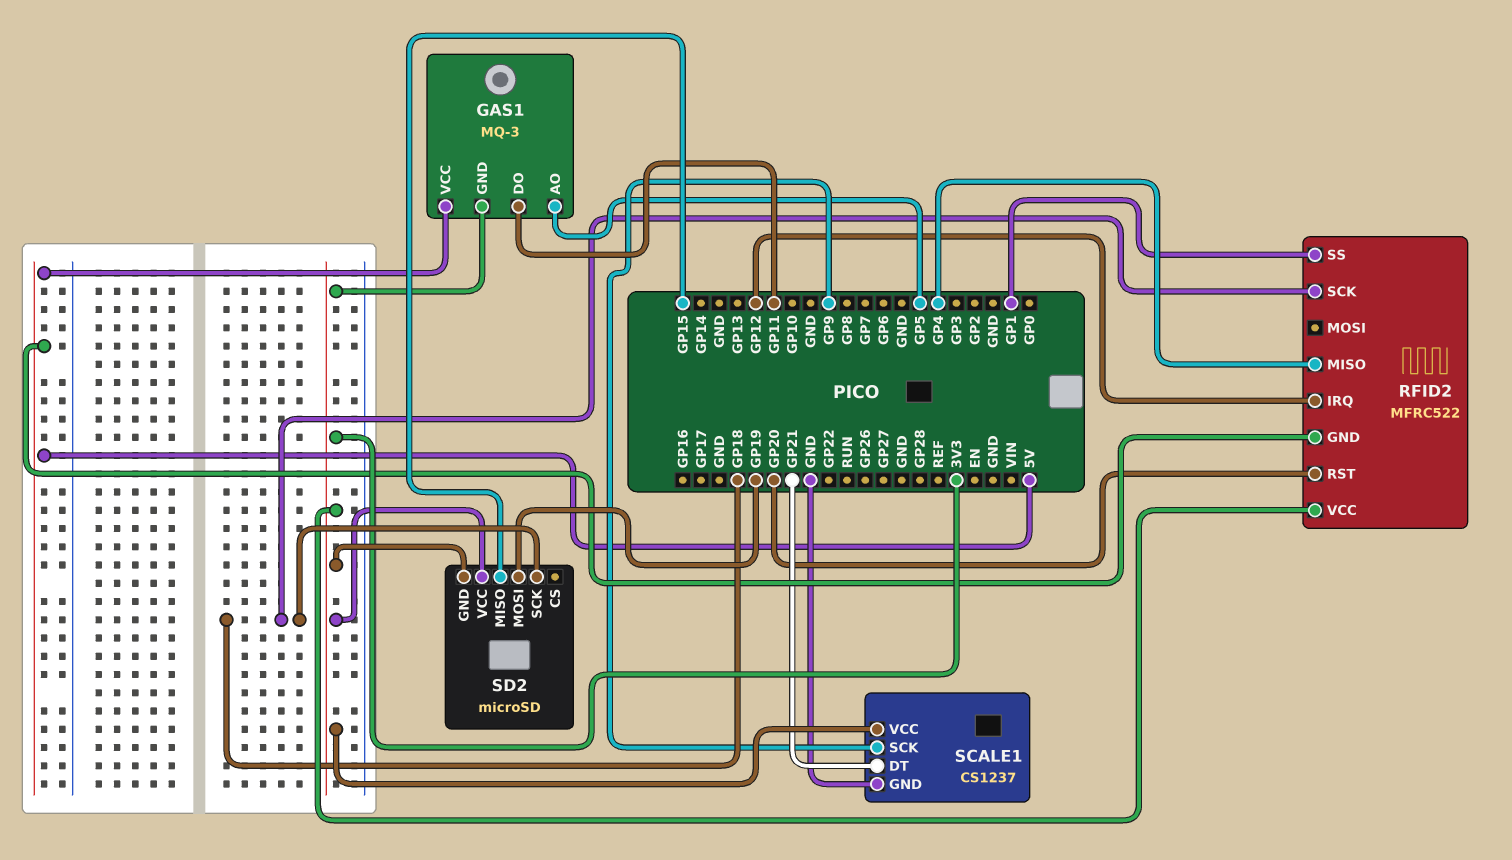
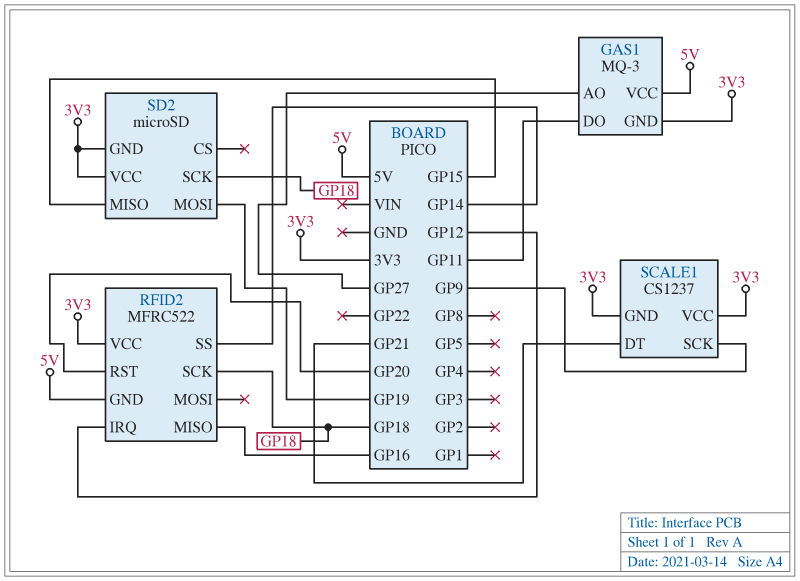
GAS1 pin AO: GP5 -> GP27
RFID2 pin MISO: GP4 -> GP16
RFID2 pin SS: GP1 -> GP14
SCALE1 pin GND: GND -> 3V3

